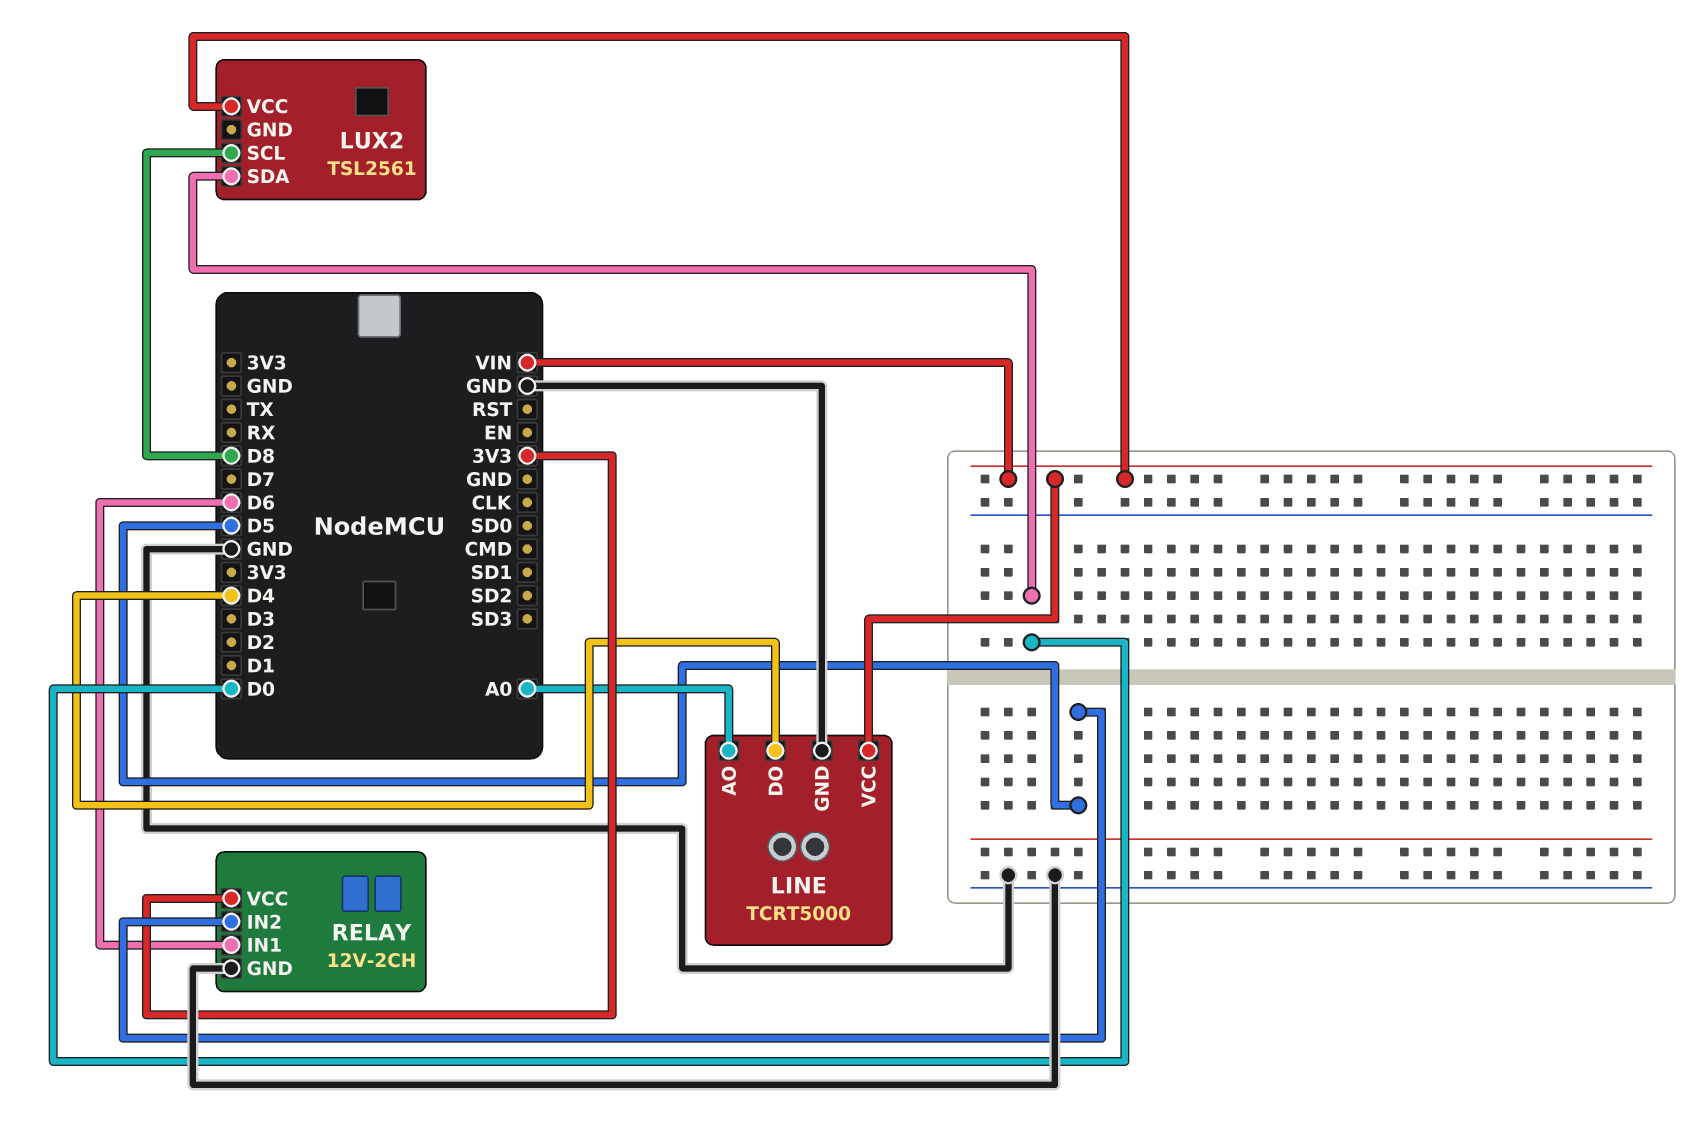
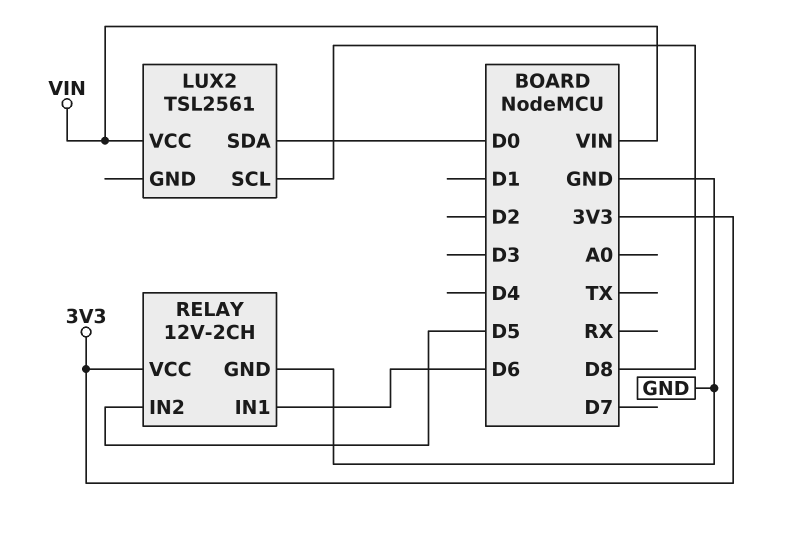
LINE: TCRT5000 -> none
LINE pin AO: A0 -> none
LINE pin DO: D4 -> none
LINE pin GND: GND -> none
LINE pin VCC: VIN -> none

